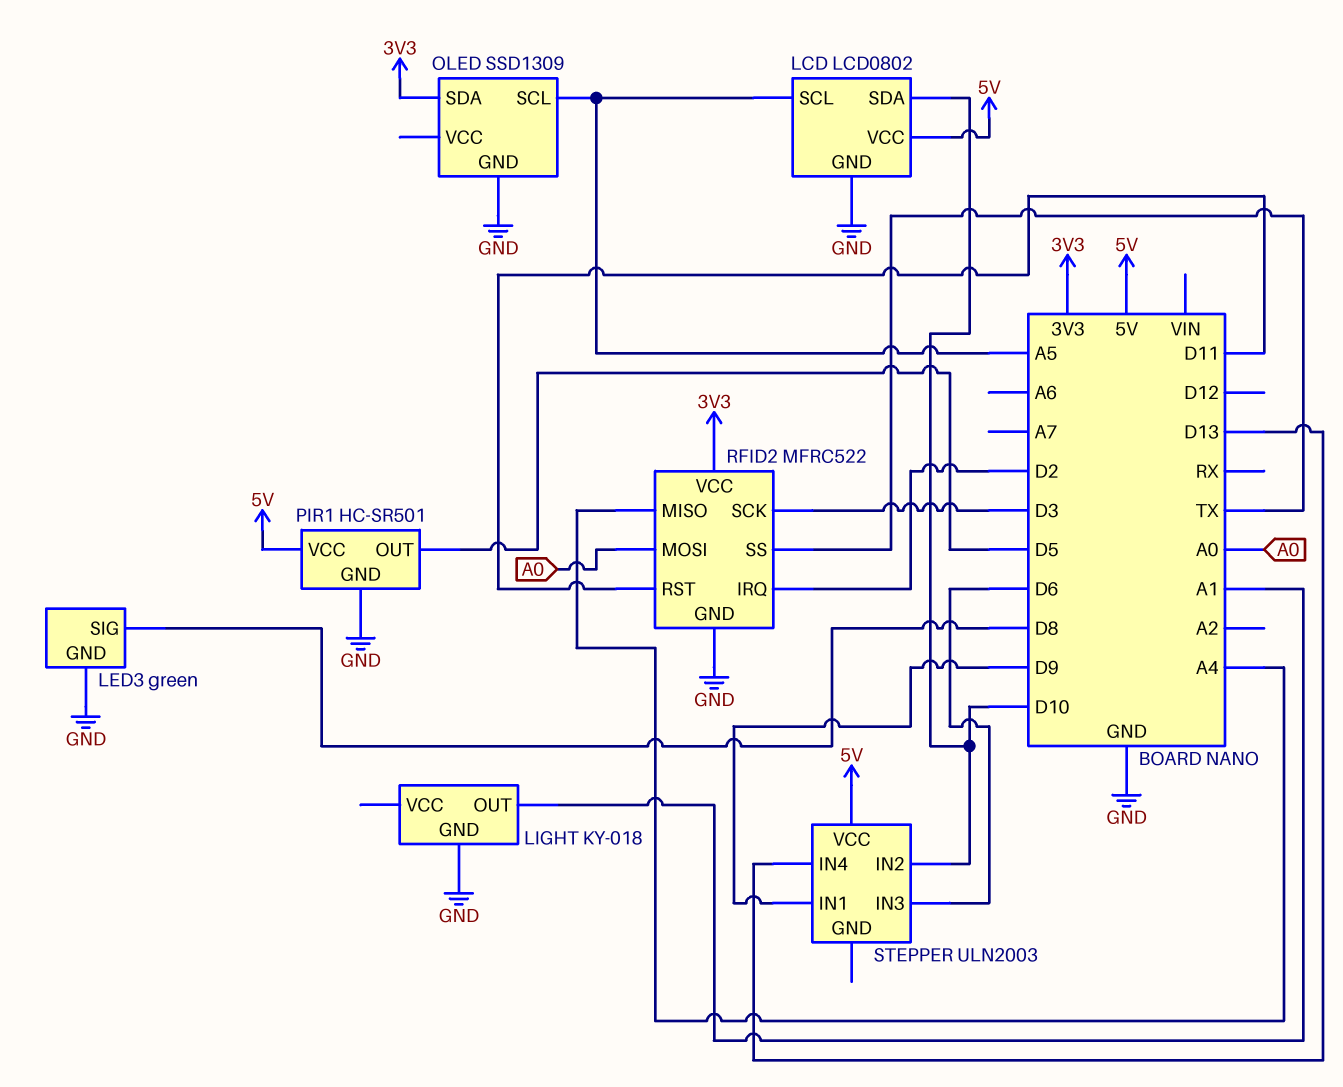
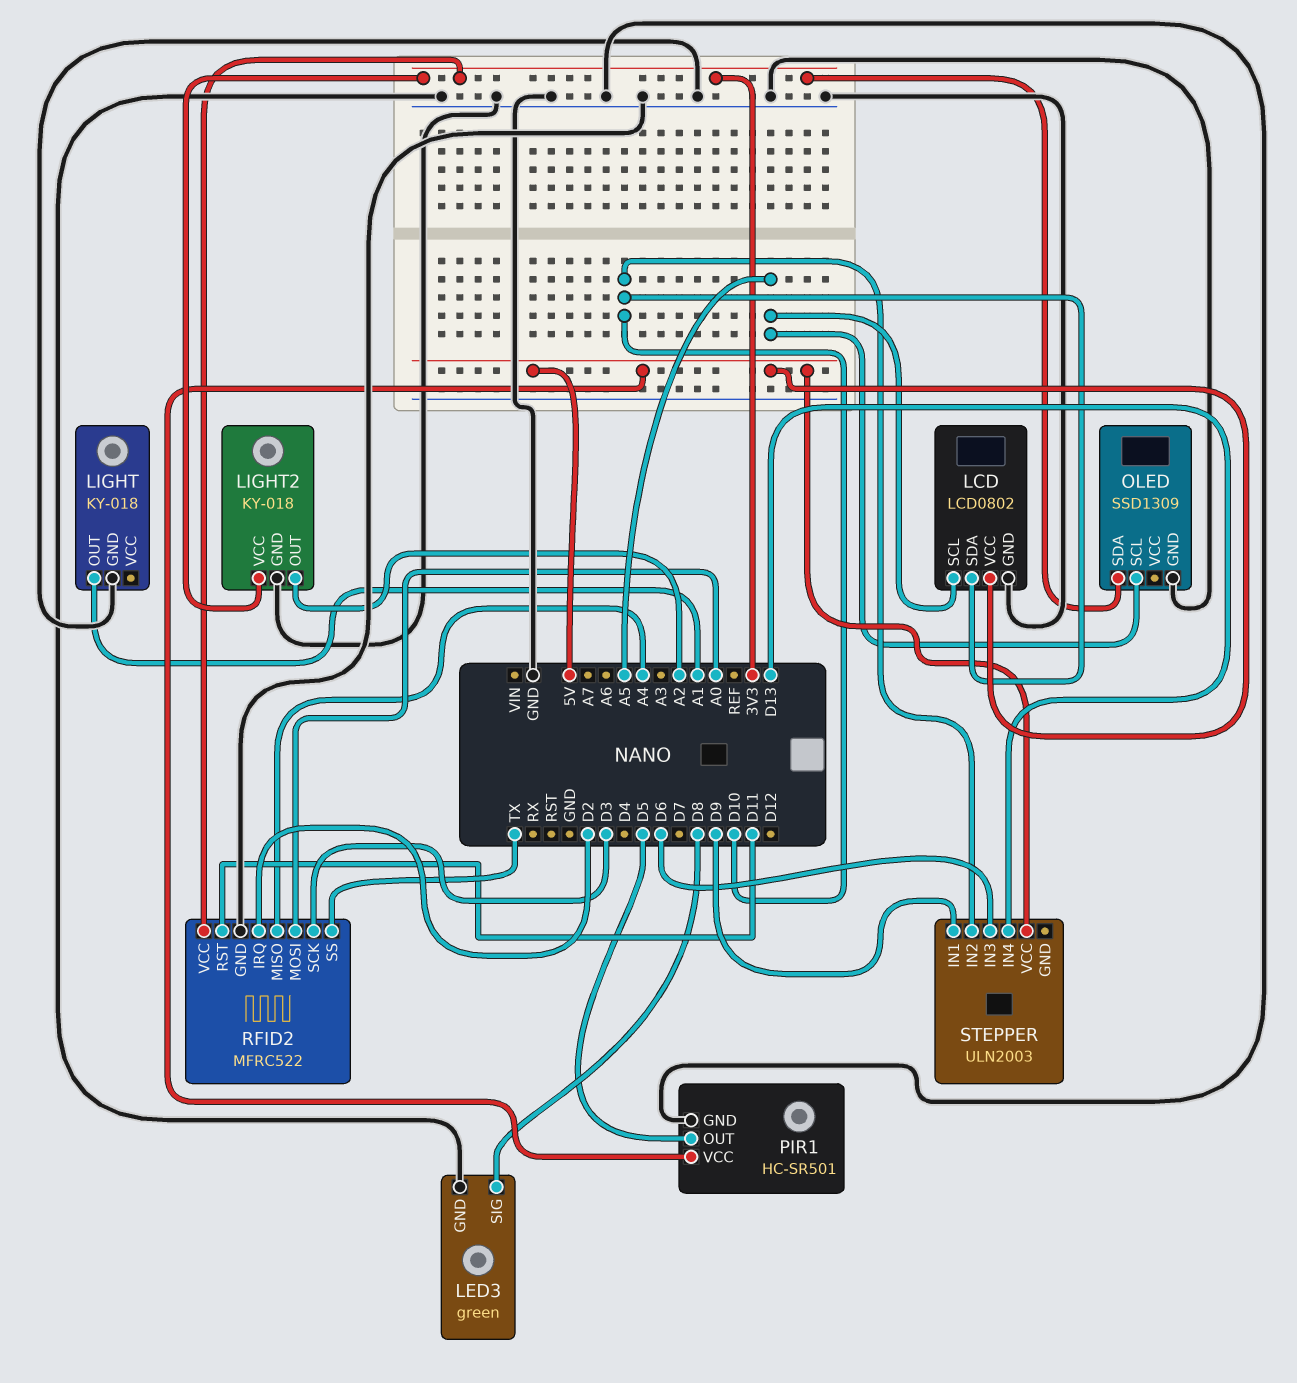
LIGHT2: none -> KY-018
LIGHT2 pin GND: none -> GND
LIGHT2 pin OUT: none -> A2
LIGHT2 pin VCC: none -> 3V3

